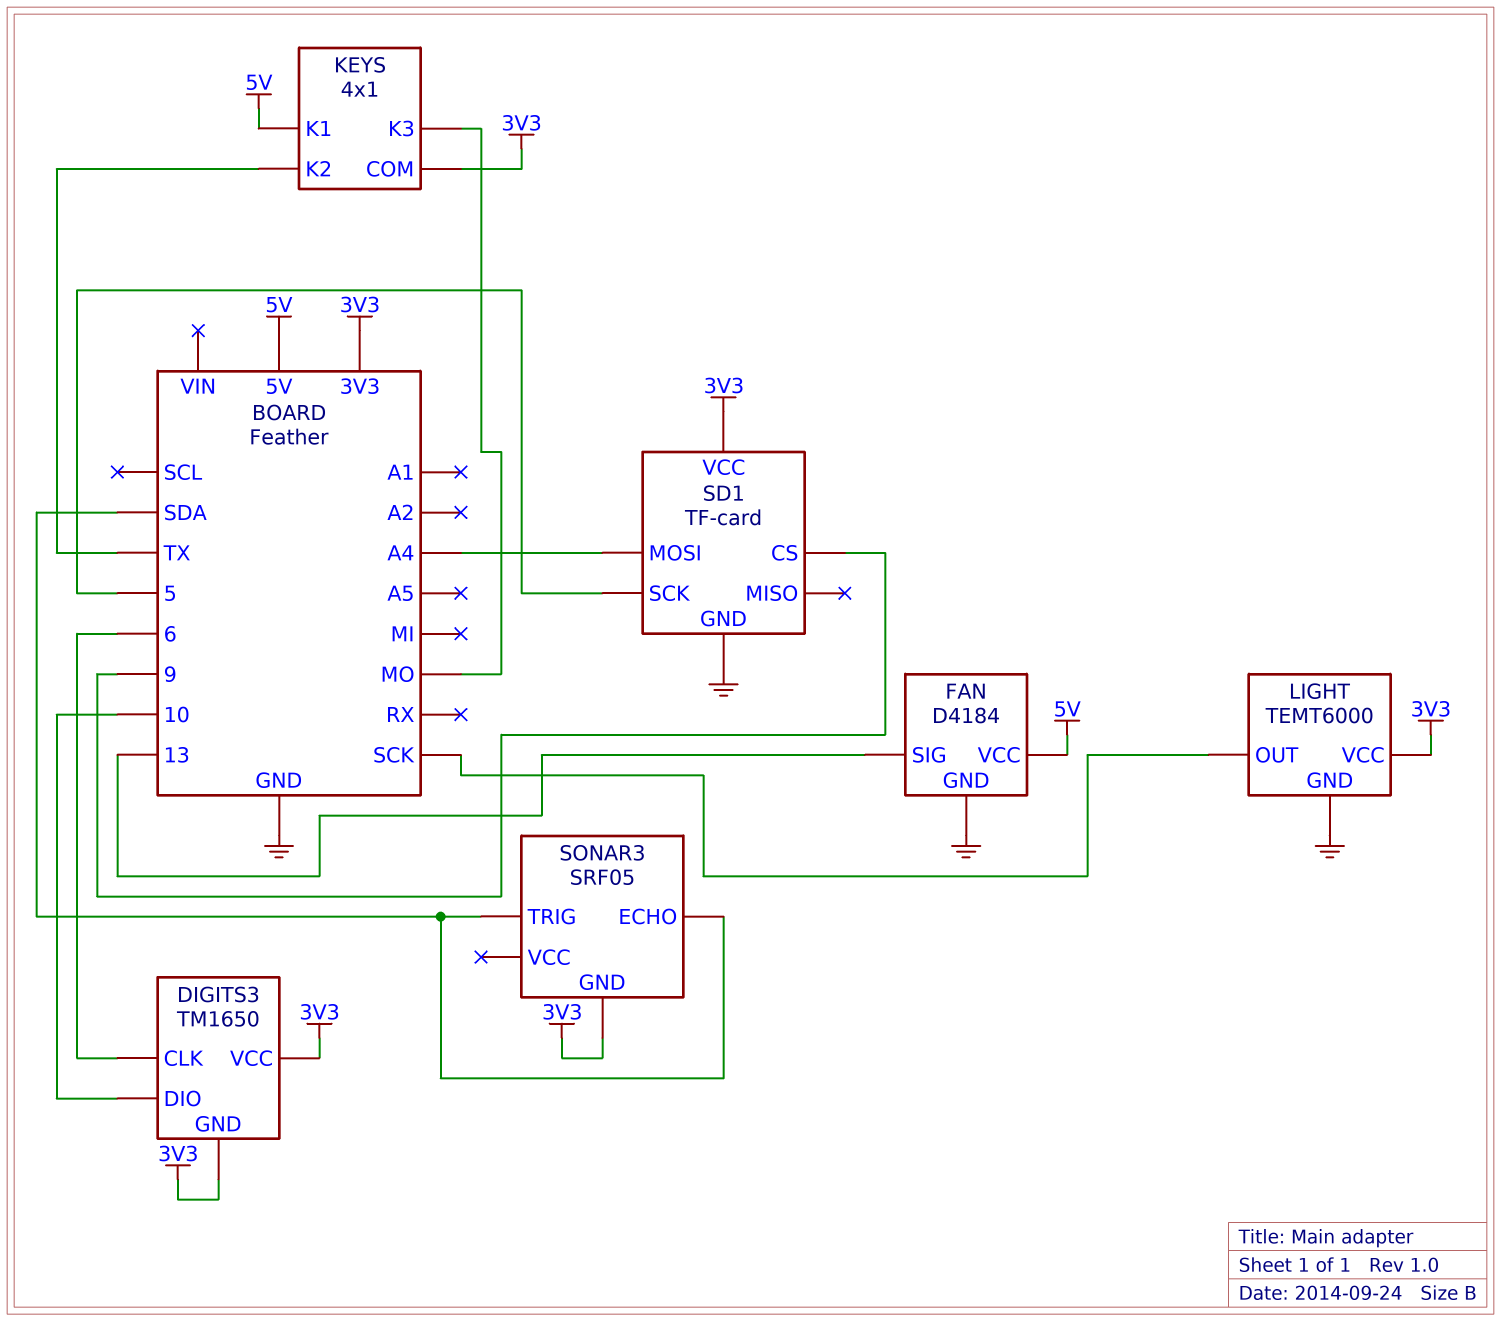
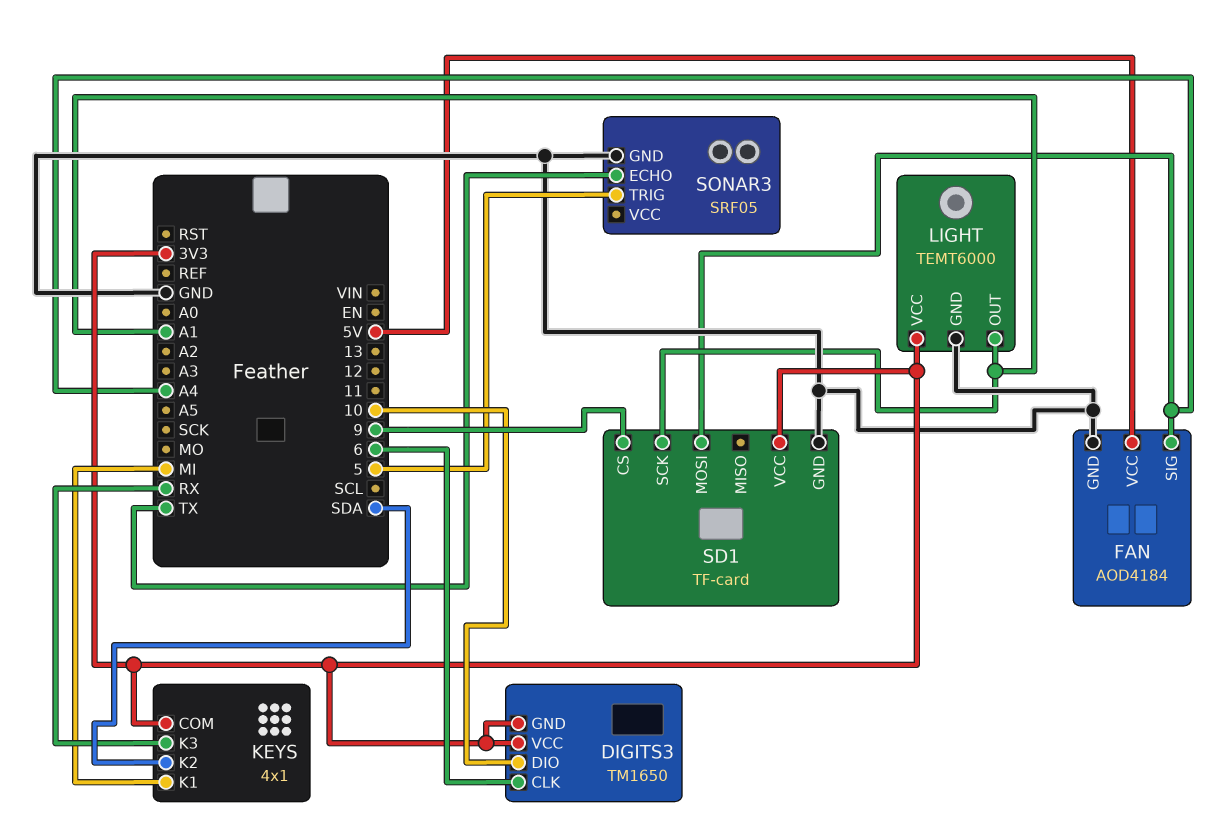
FAN: D4184 -> AOD4184
FAN pin SIG: 13 -> A4
KEYS pin K1: 5V -> MI
KEYS pin K2: TX -> SDA
KEYS pin K3: MO -> RX
LIGHT pin OUT: SCK -> A1
SD1 pin SCK: 5 -> A1
SONAR3 pin ECHO: SDA -> TX
SONAR3 pin GND: 3V3 -> GND
SONAR3 pin TRIG: SDA -> 5

